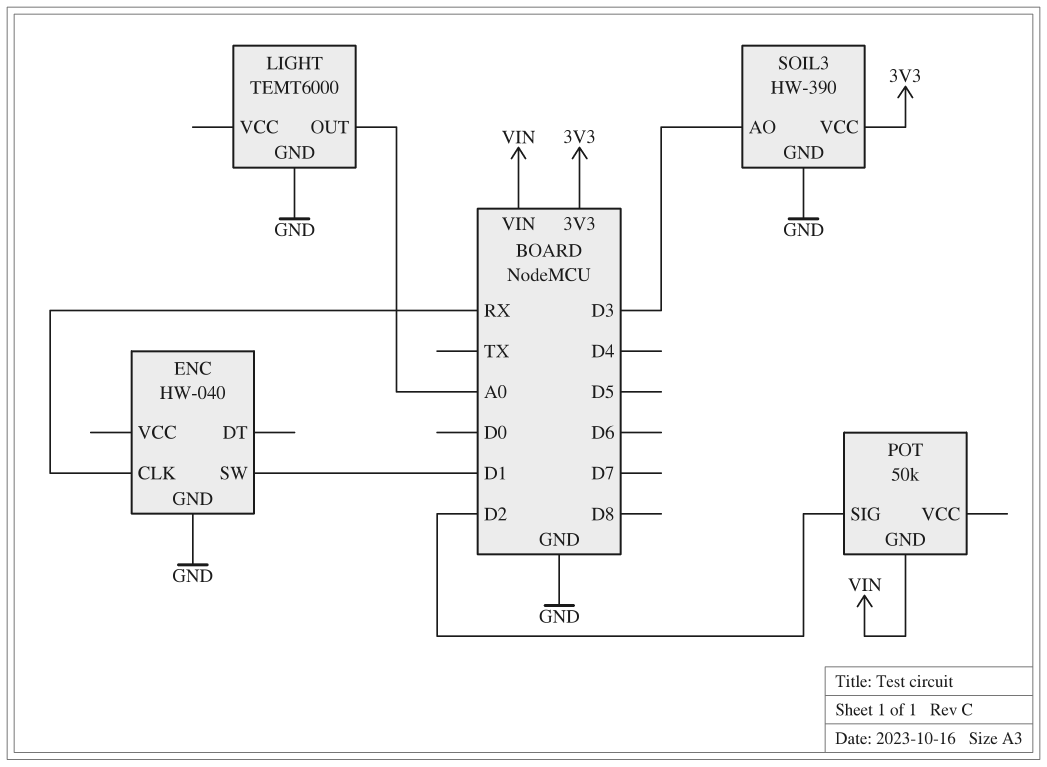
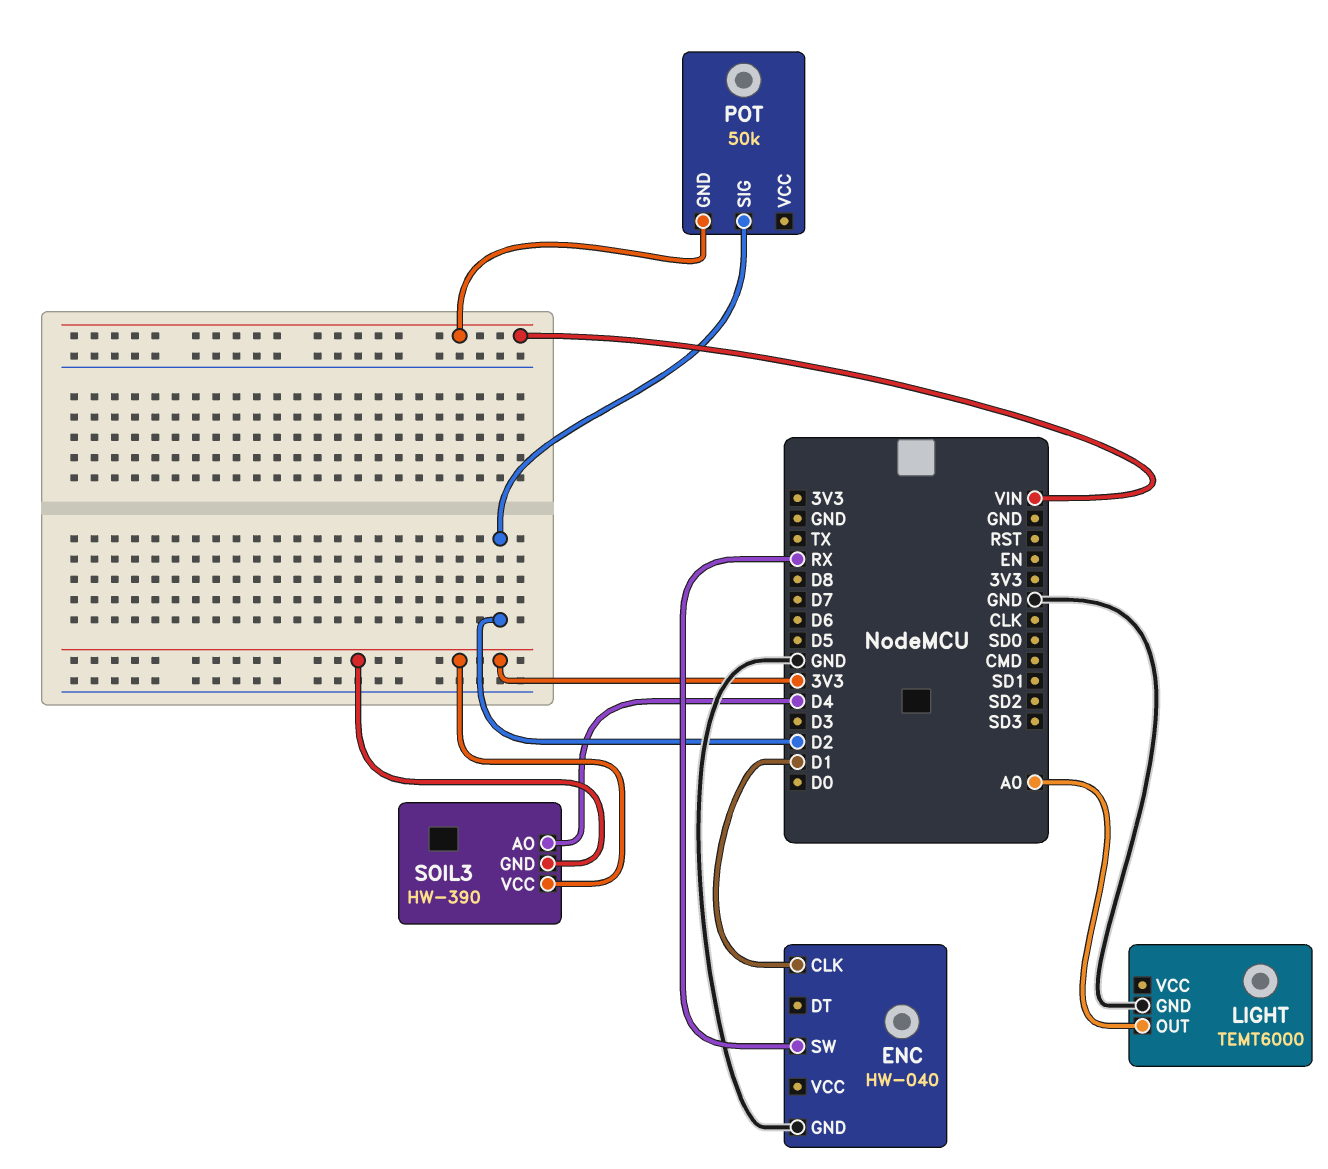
ENC pin CLK: RX -> D1
ENC pin SW: D1 -> RX
SOIL3 pin AO: D3 -> D4
SOIL3 pin GND: GND -> 3V3

